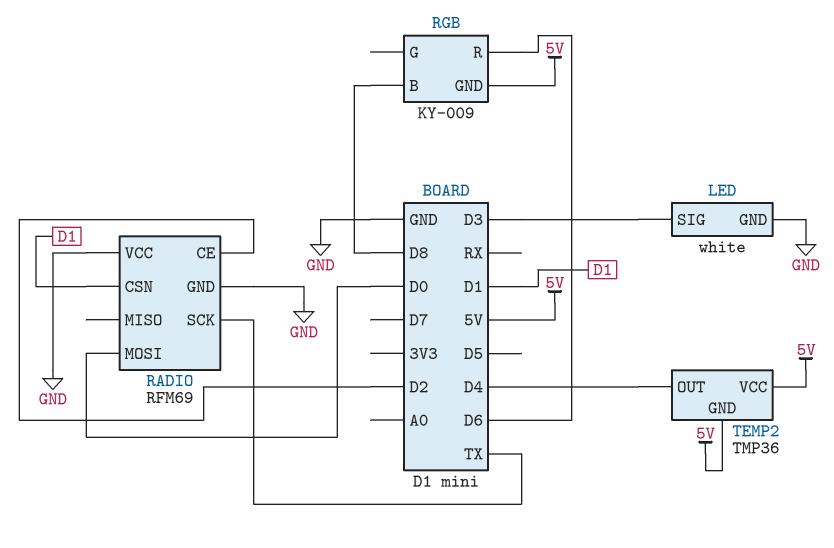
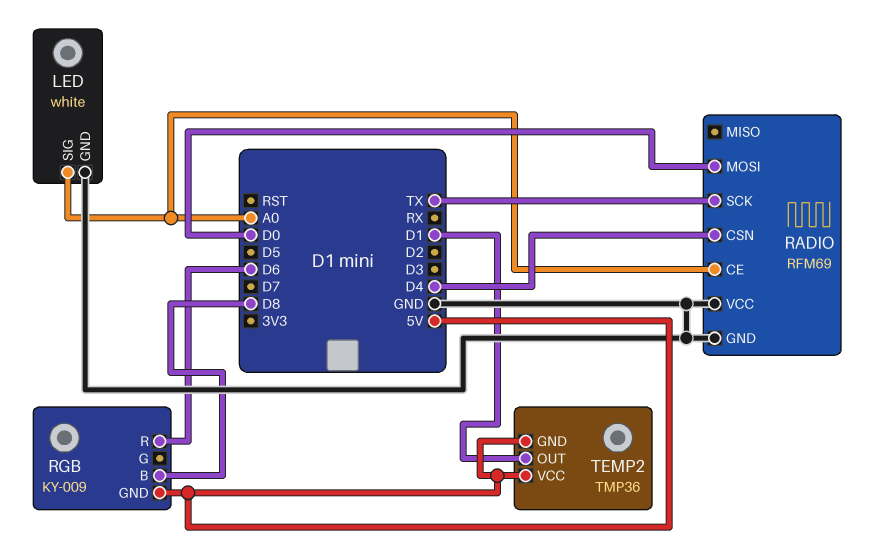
LED pin SIG: D3 -> A0
RADIO pin CE: D2 -> A0
RADIO pin CSN: D1 -> D4
TEMP2 pin OUT: D4 -> D1

